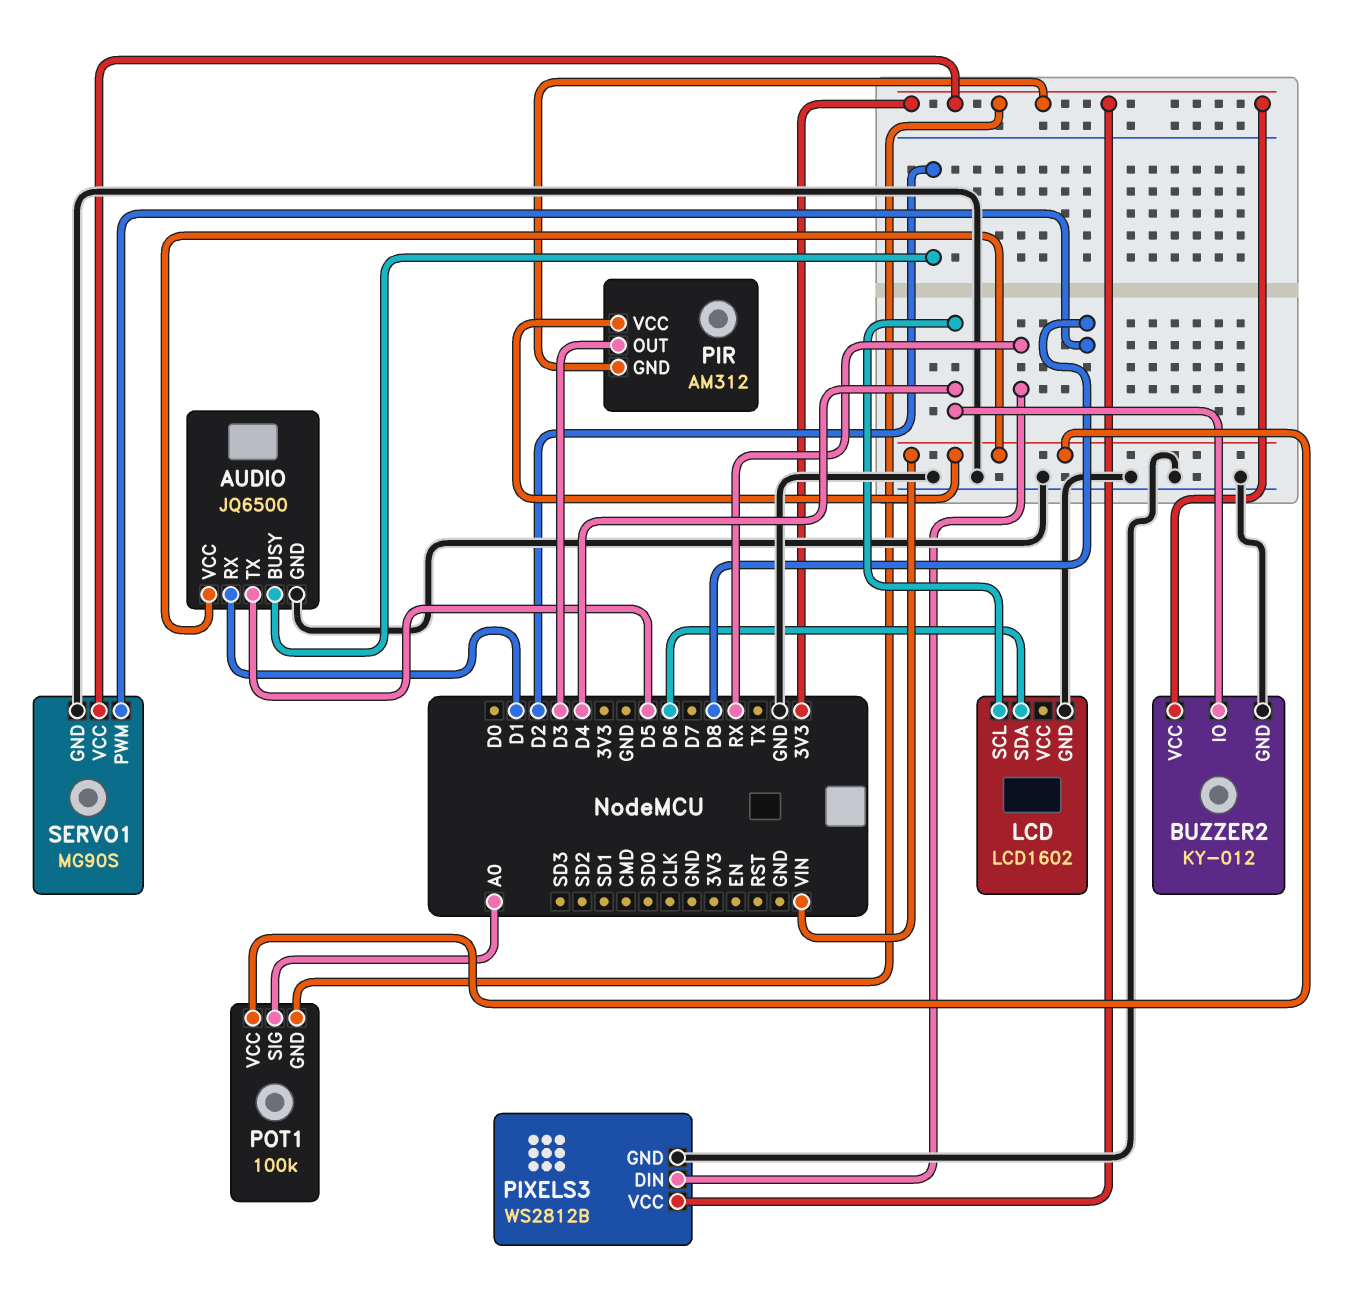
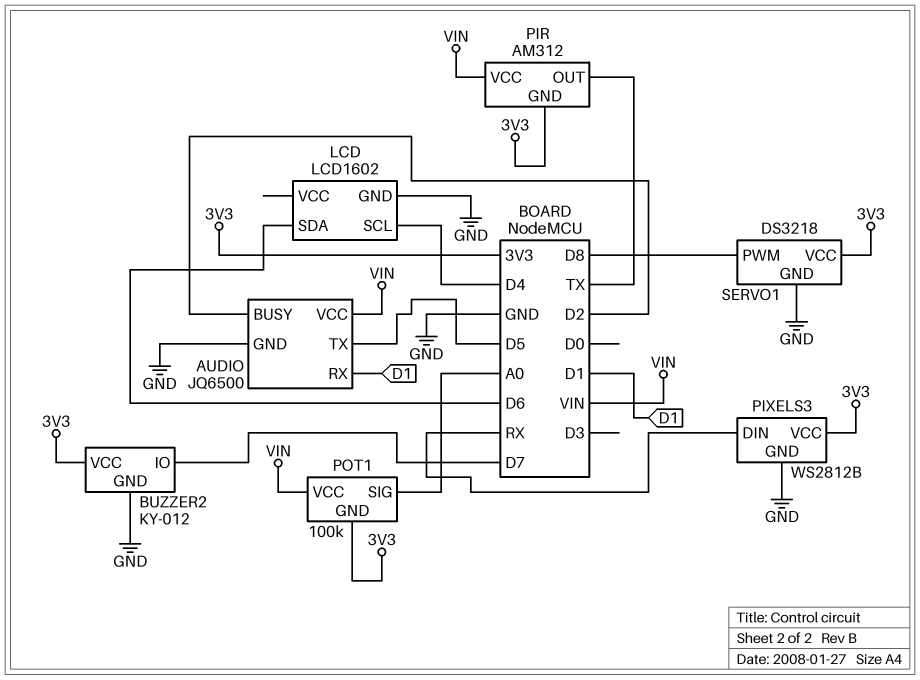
BUZZER2 pin IO: D4 -> D7
PIR pin OUT: D3 -> TX
SERVO1: MG90S -> DS3218

